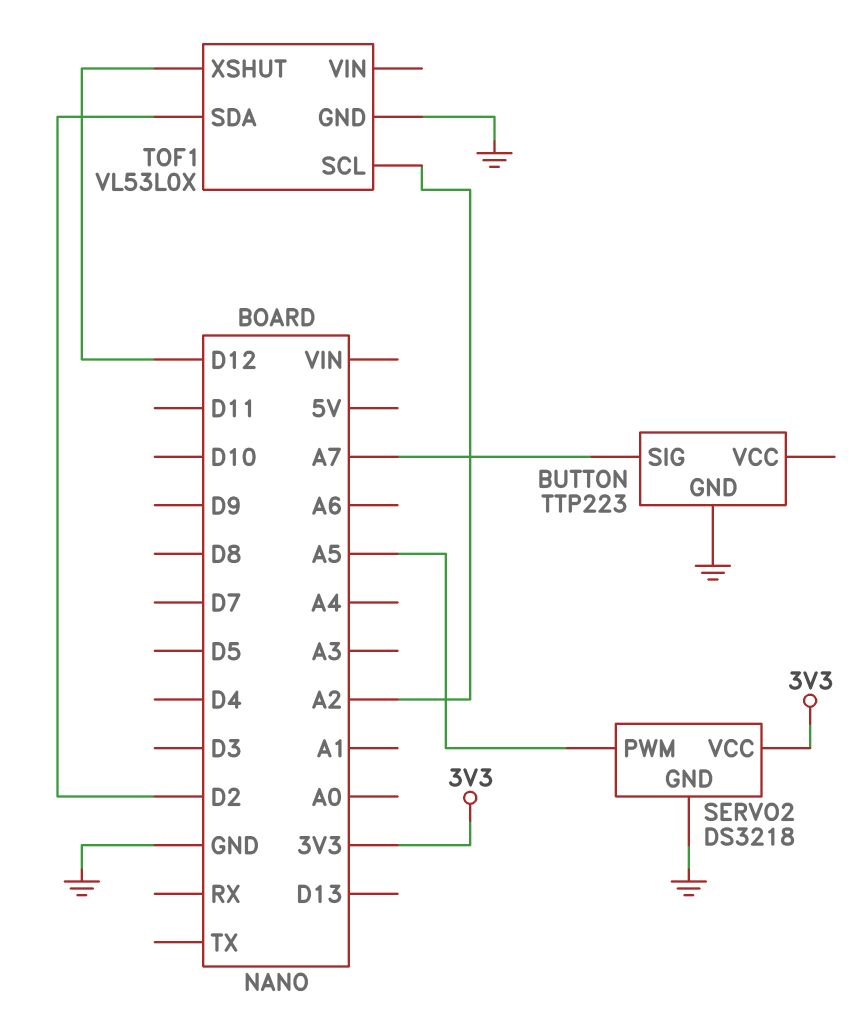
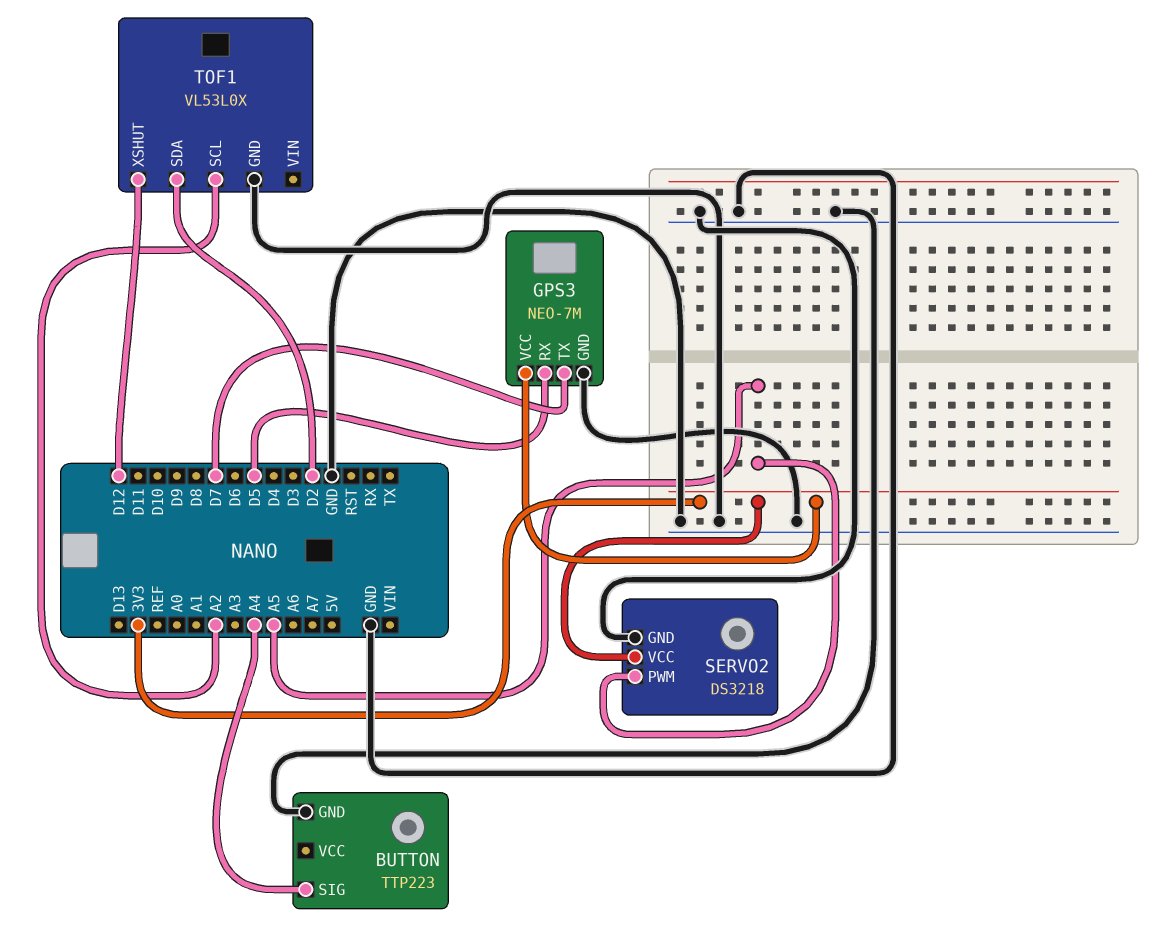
BUTTON pin SIG: A7 -> A4
GPS3: none -> NEO-7M
GPS3 pin GND: none -> GND
GPS3 pin RX: none -> D5
GPS3 pin TX: none -> D7
GPS3 pin VCC: none -> 3V3

